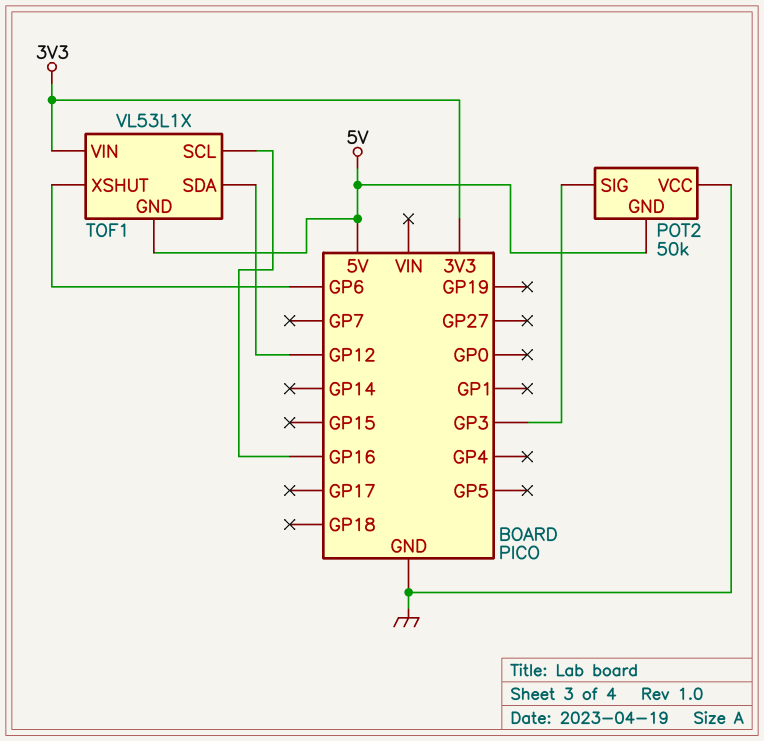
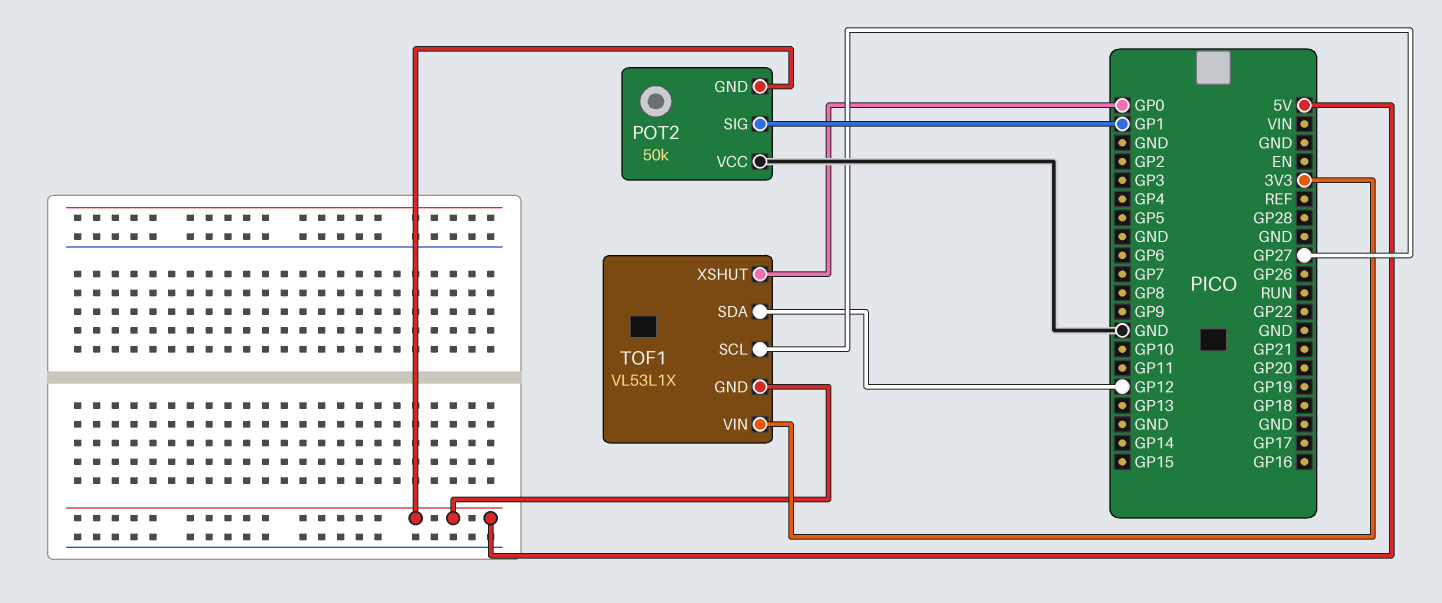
POT2 pin SIG: GP3 -> GP1
TOF1 pin SCL: GP16 -> GP27
TOF1 pin XSHUT: GP6 -> GP0

